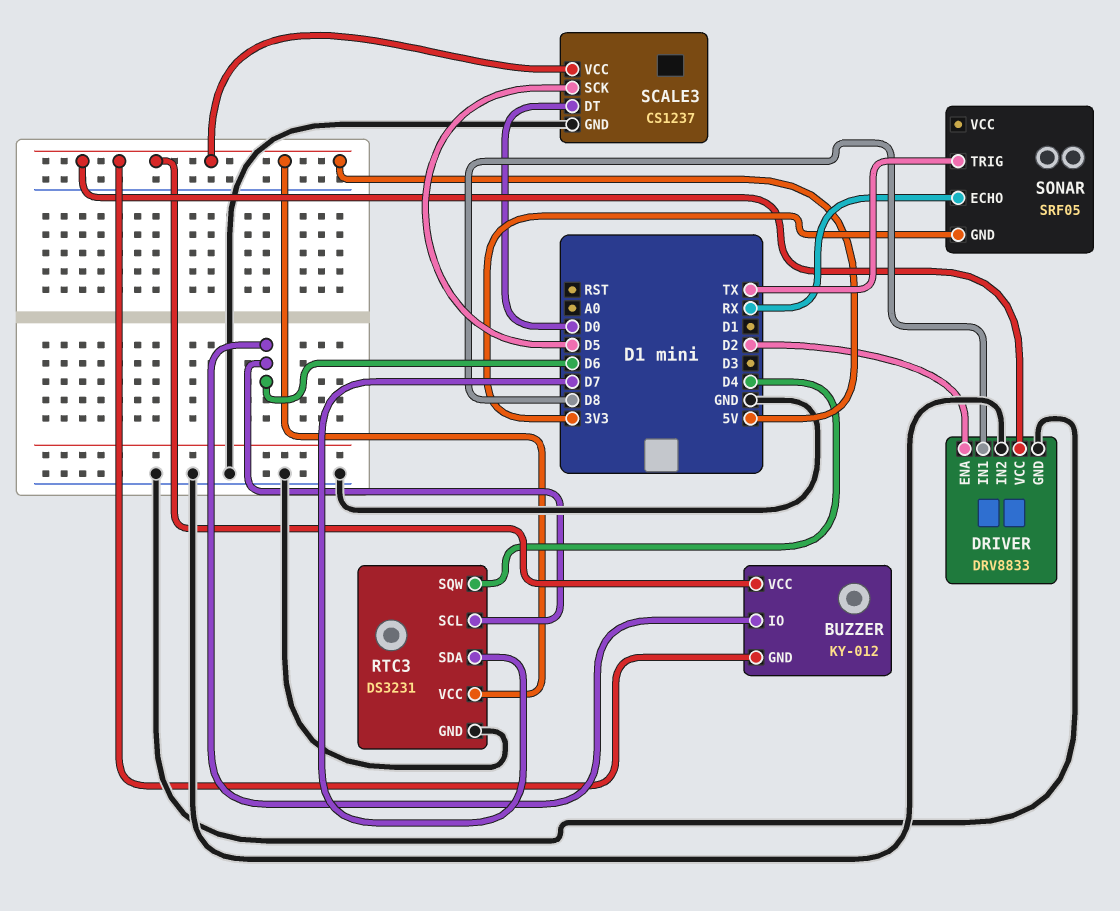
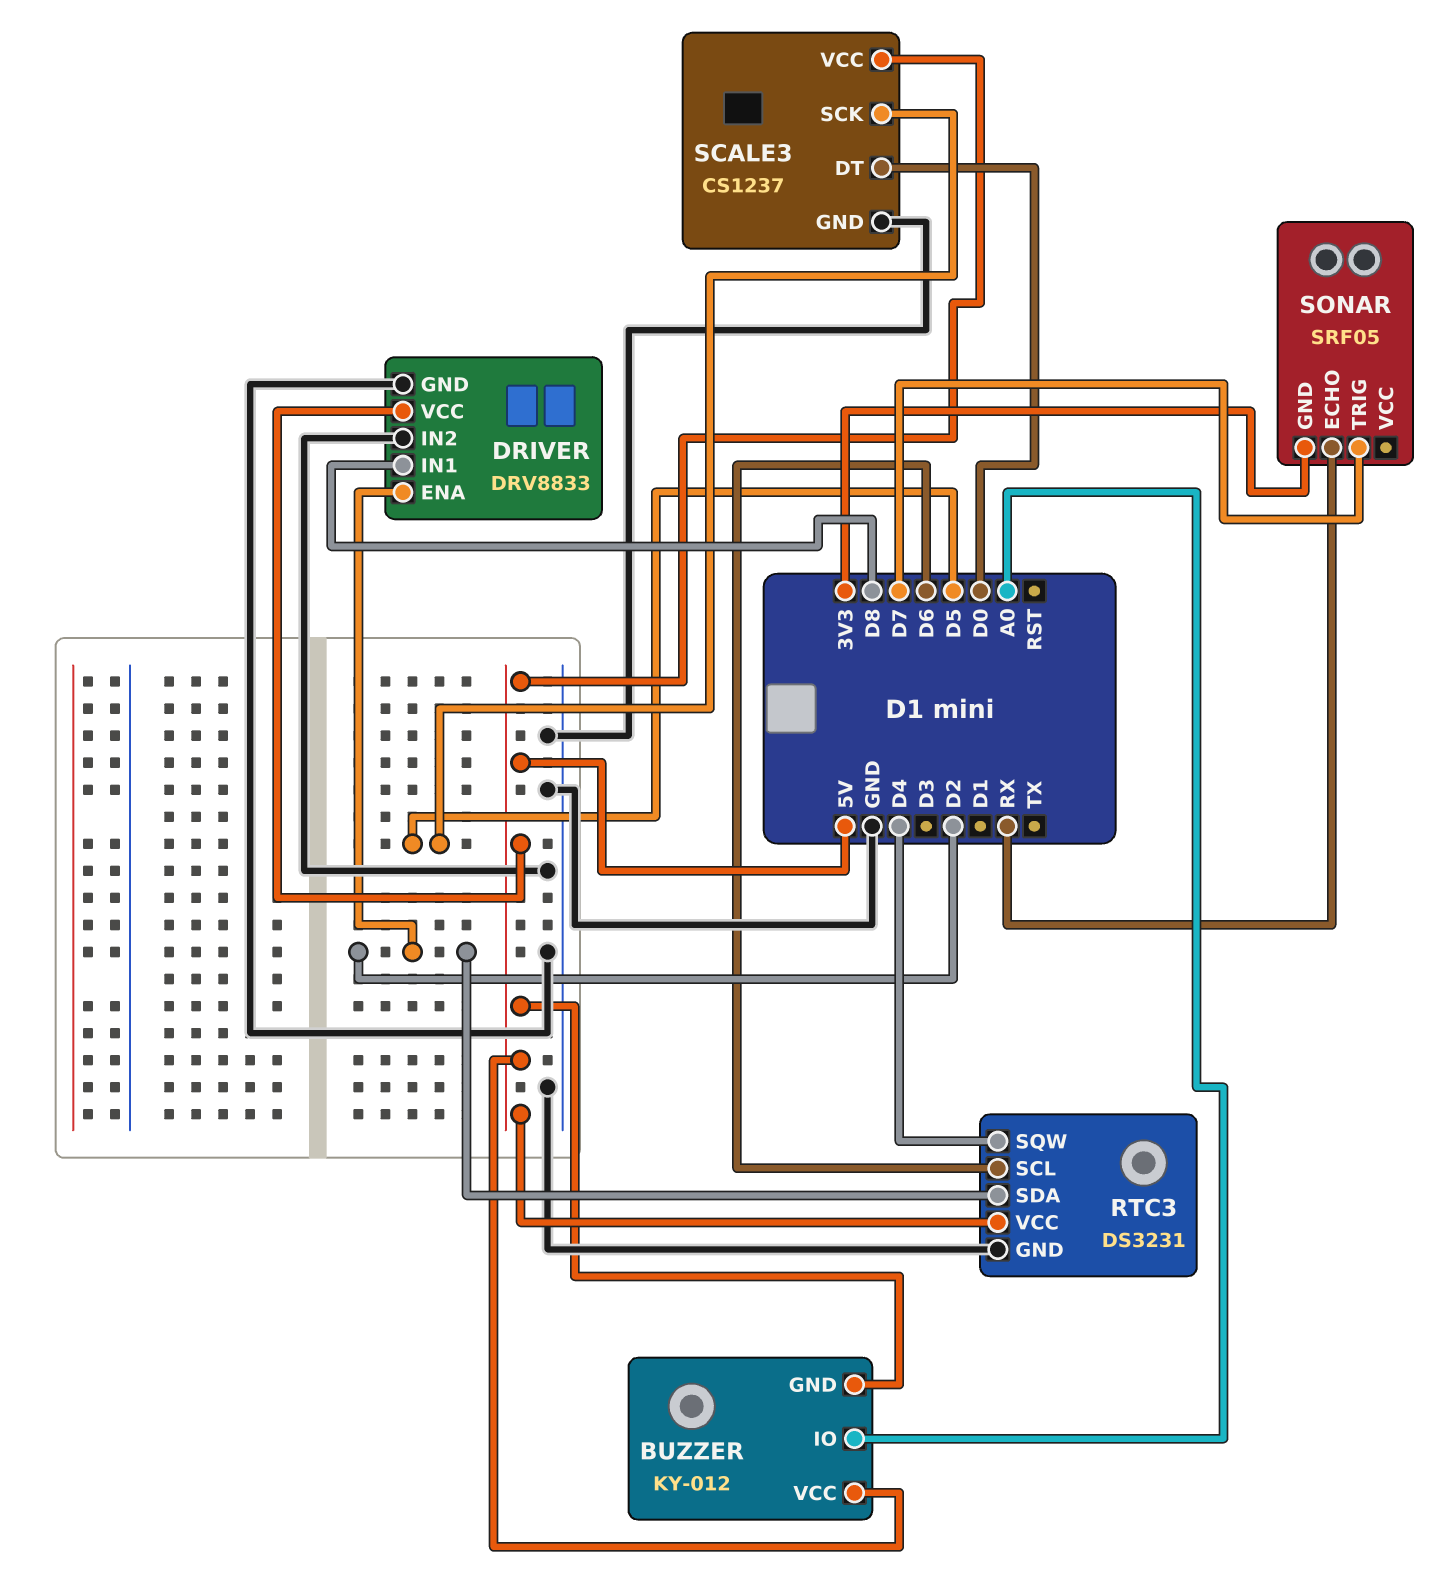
BUZZER pin IO: D6 -> A0
RTC3 pin SDA: D7 -> D2
SONAR pin TRIG: TX -> D7

